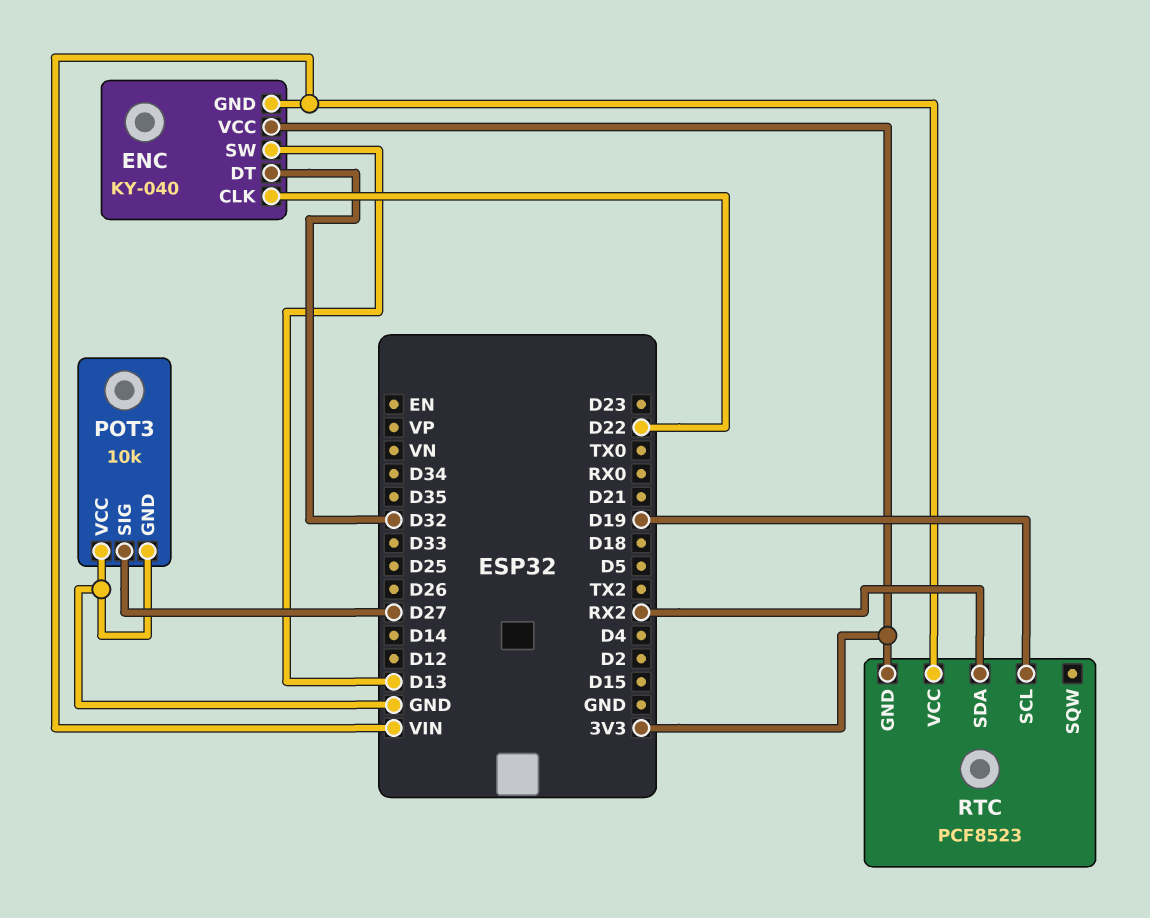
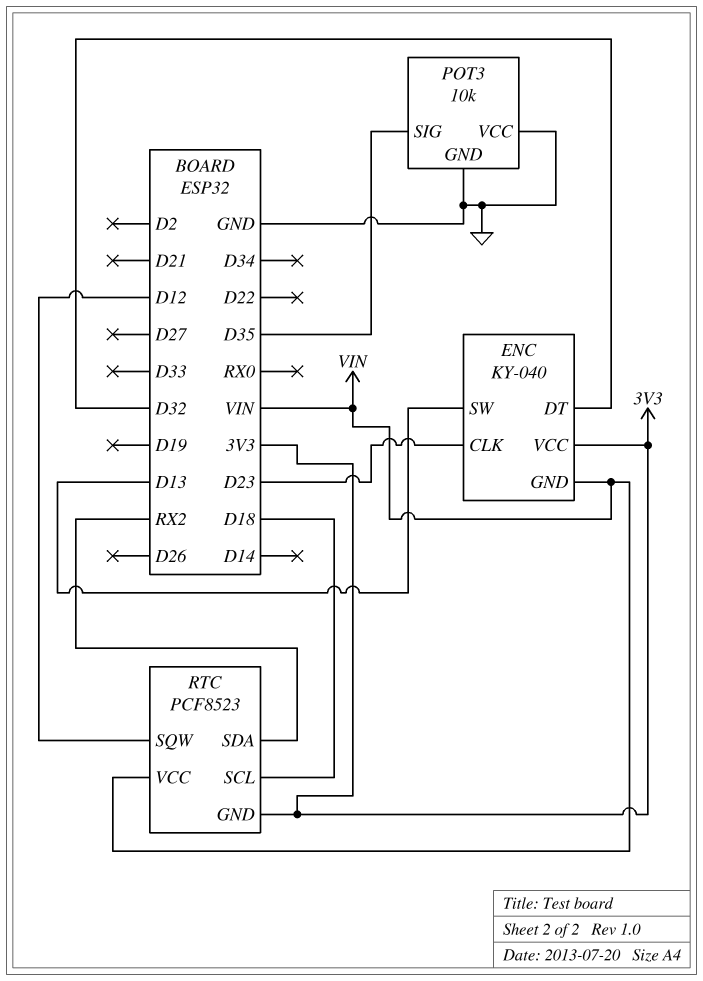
ENC pin CLK: D22 -> D23
POT3 pin SIG: D27 -> D35
RTC pin SCL: D19 -> D18
RTC pin SQW: none -> D12

